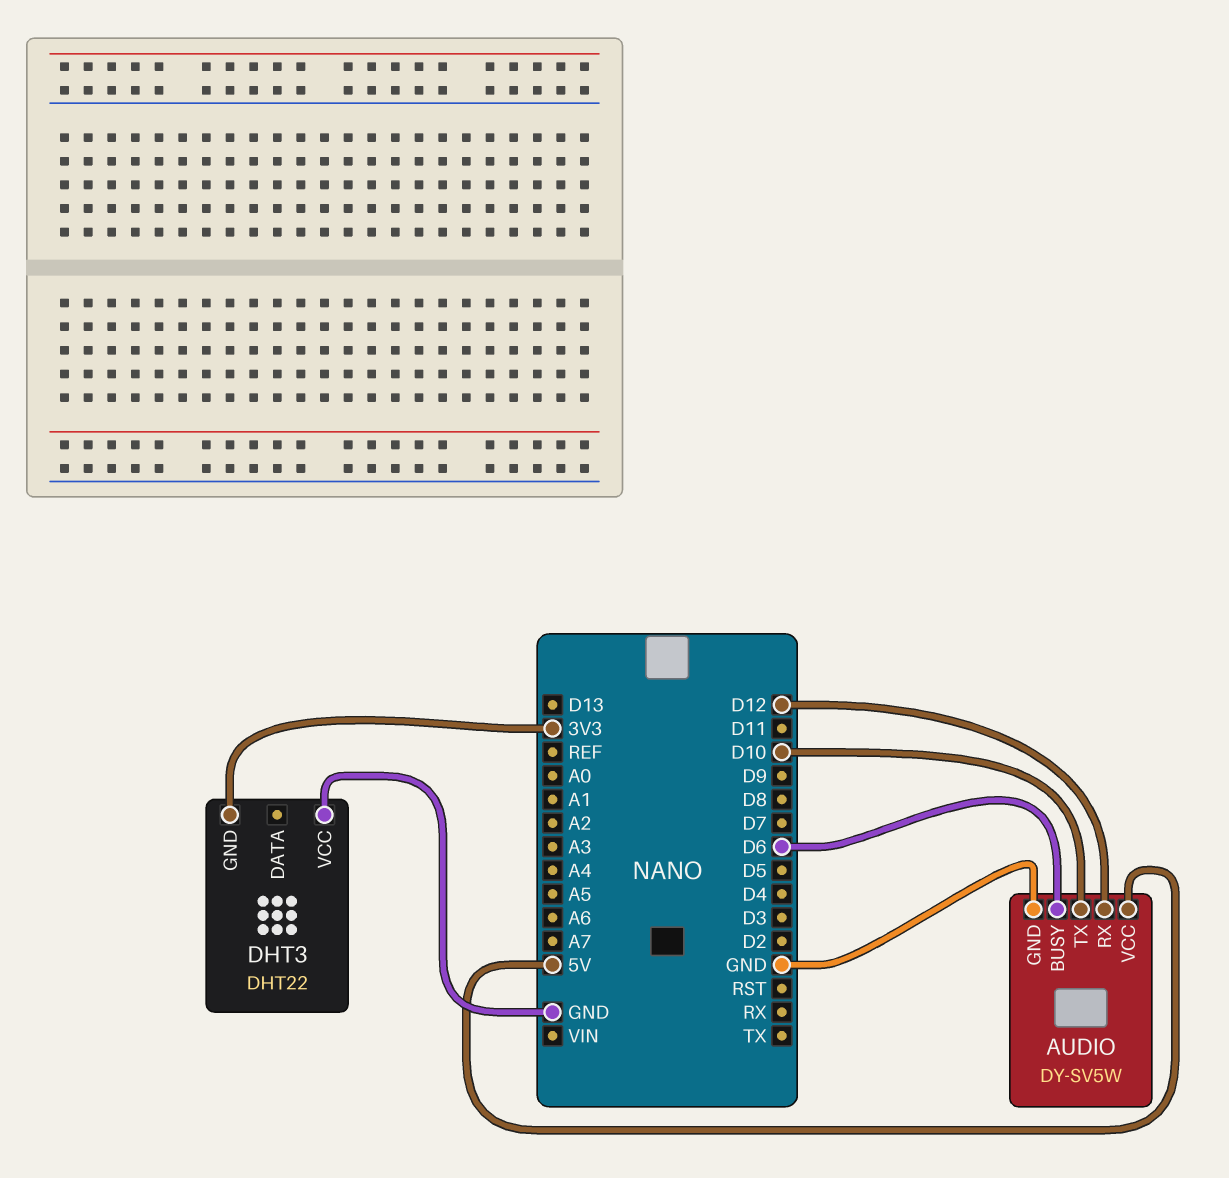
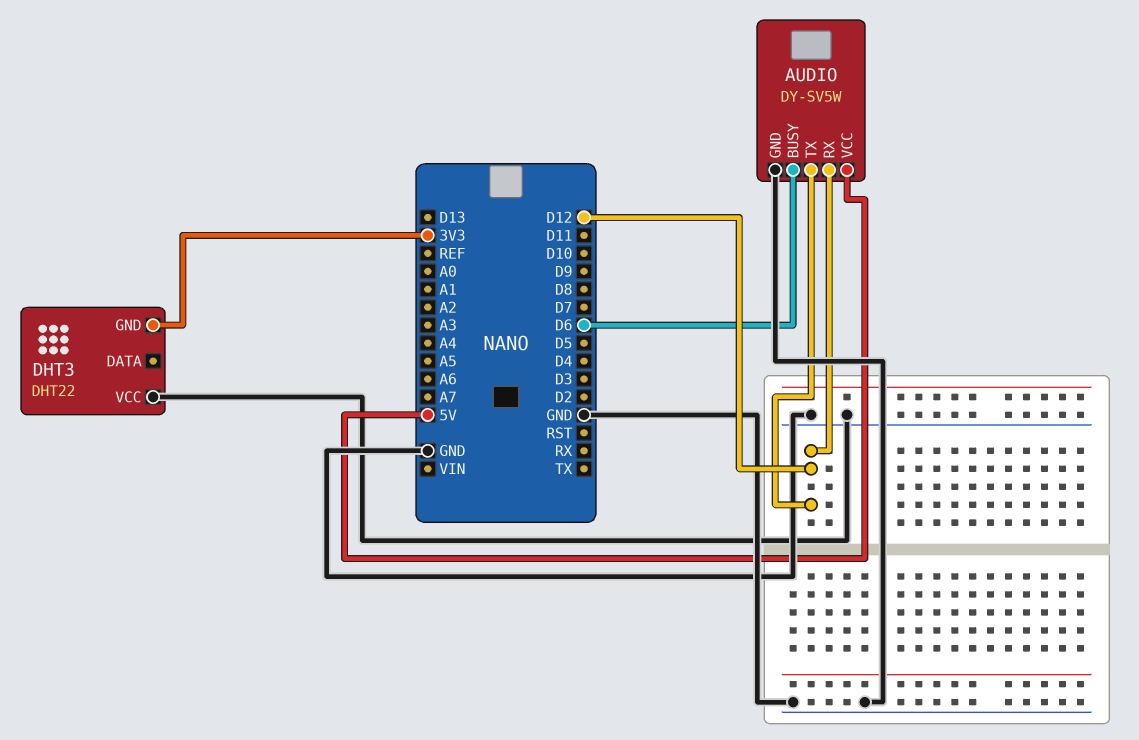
AUDIO pin TX: D10 -> D12

